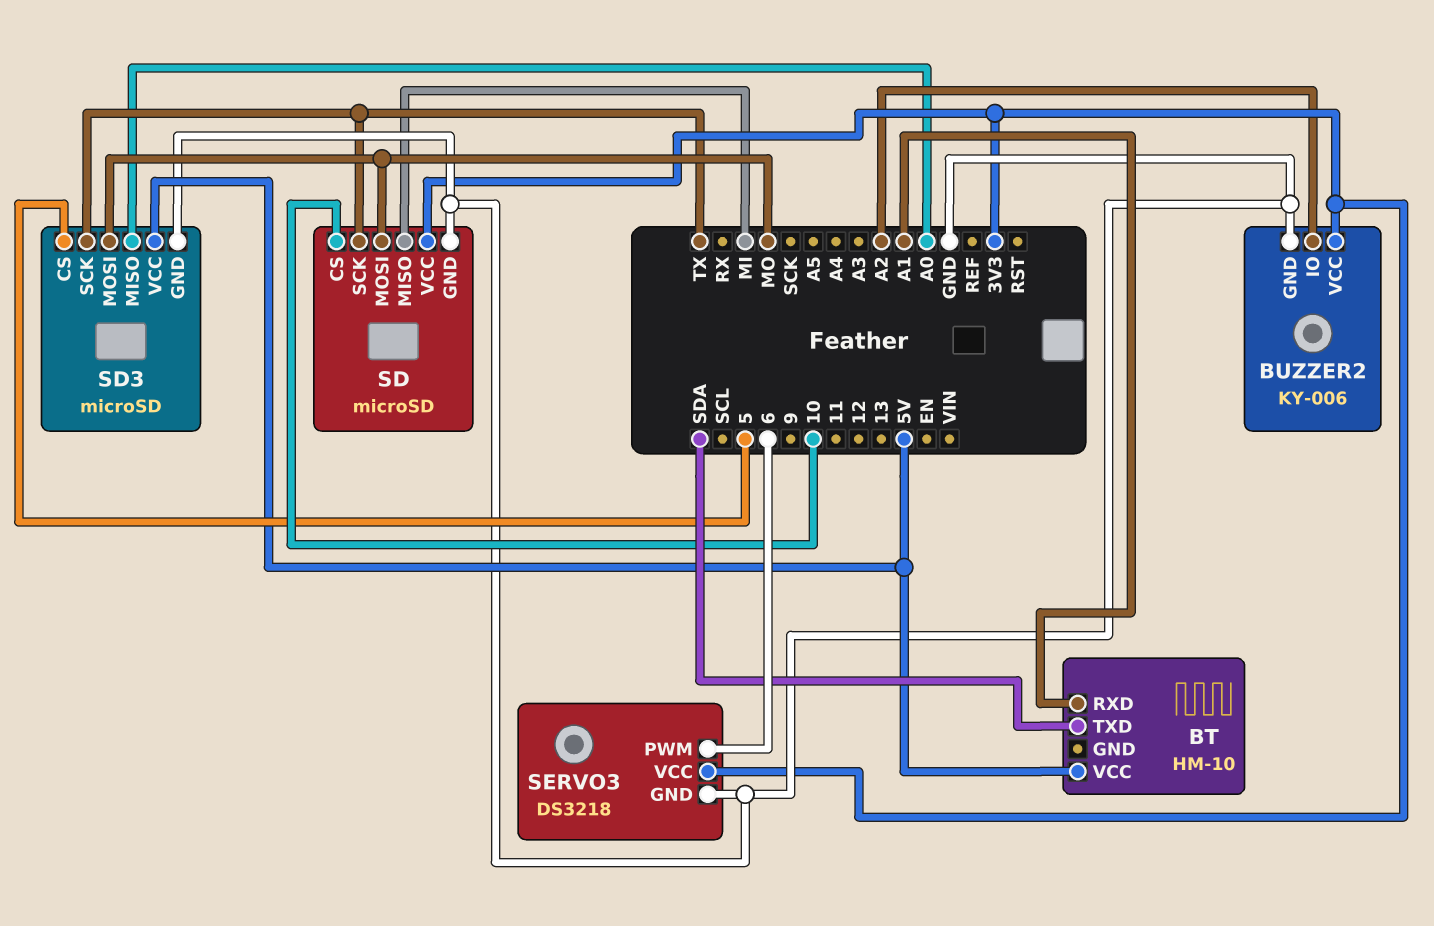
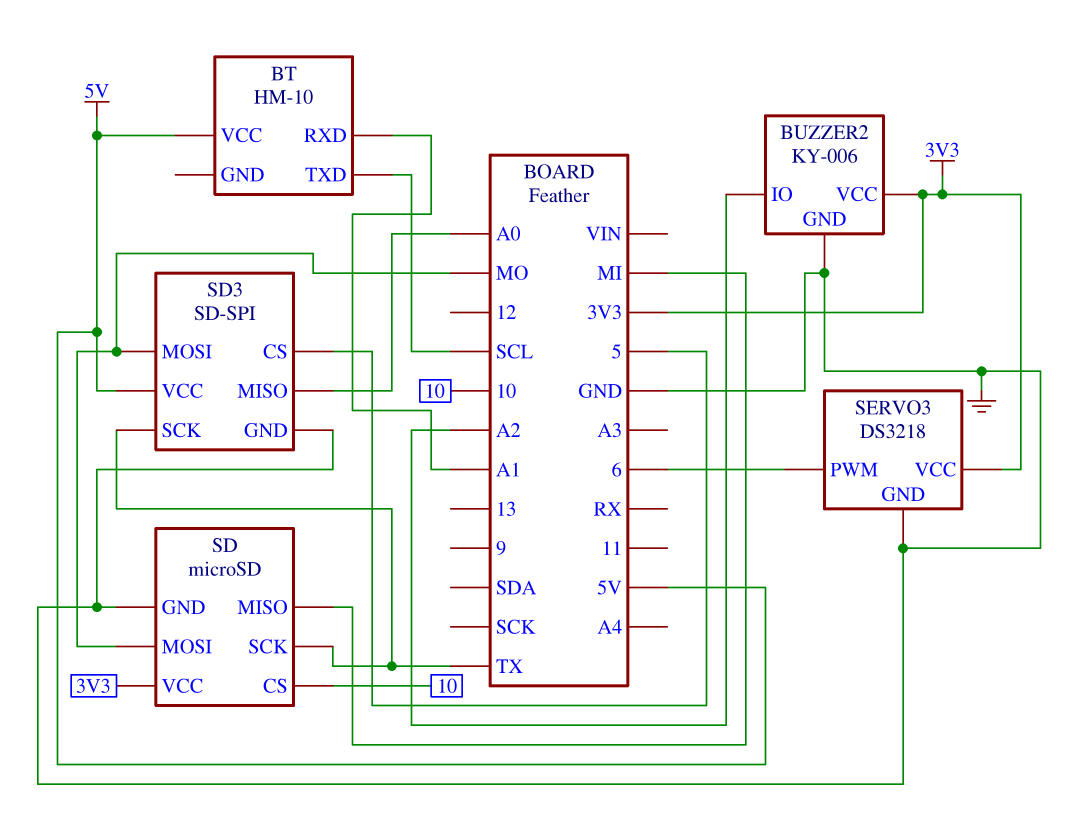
BT pin TXD: SDA -> SCL
SD3: microSD -> SD-SPI

